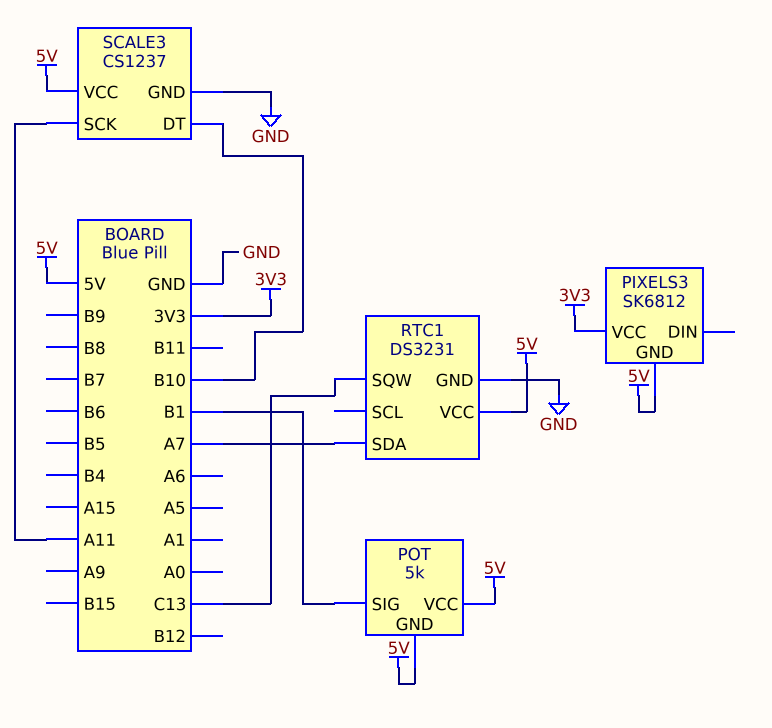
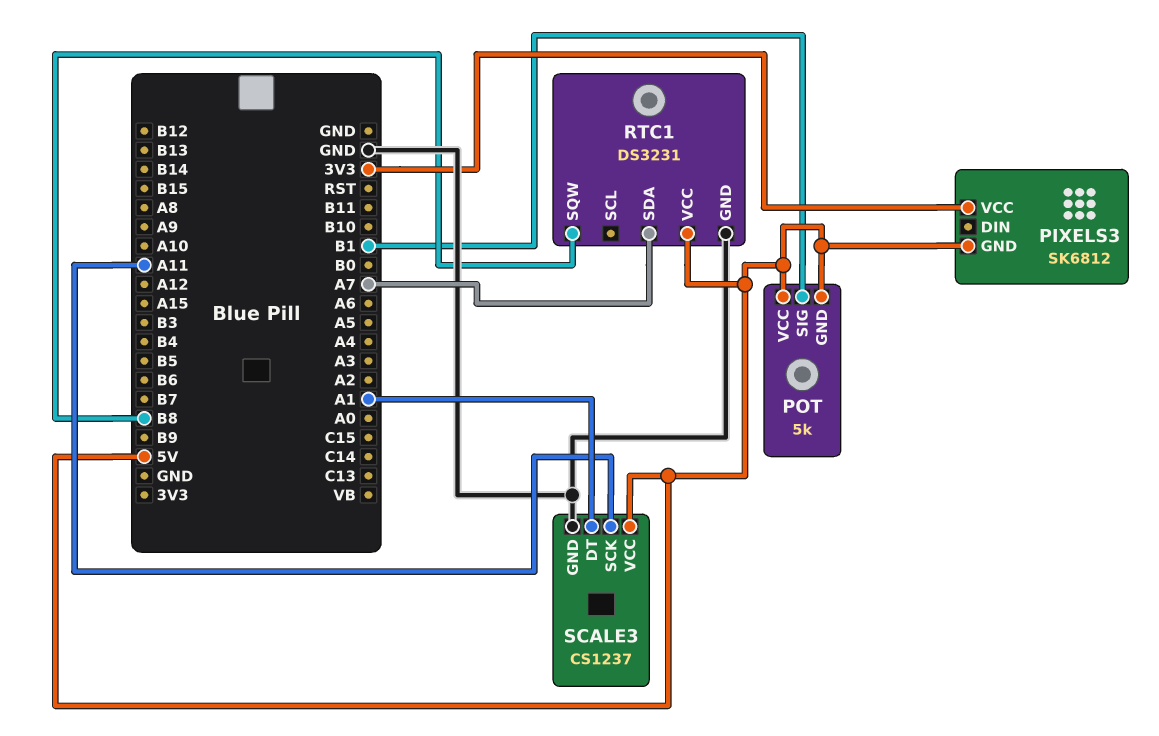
RTC1 pin SQW: C13 -> B8
SCALE3 pin DT: B10 -> A1

